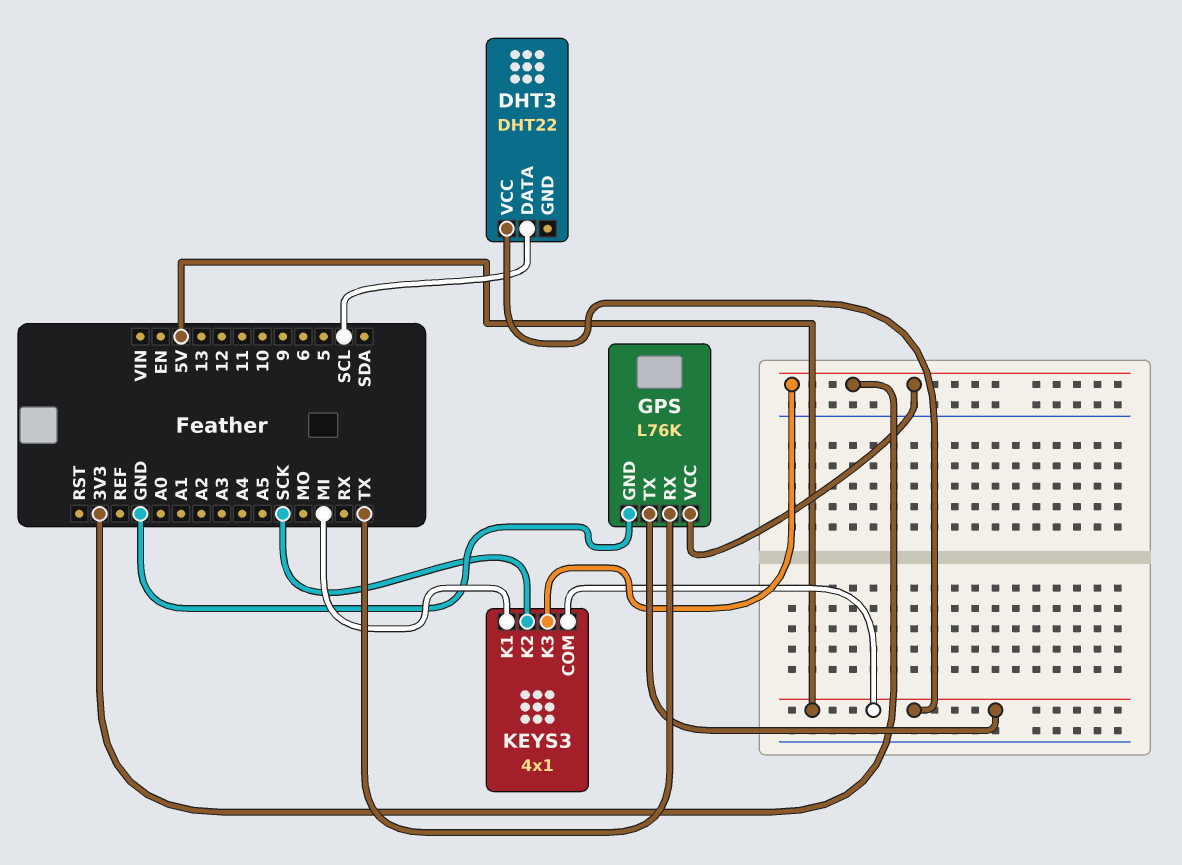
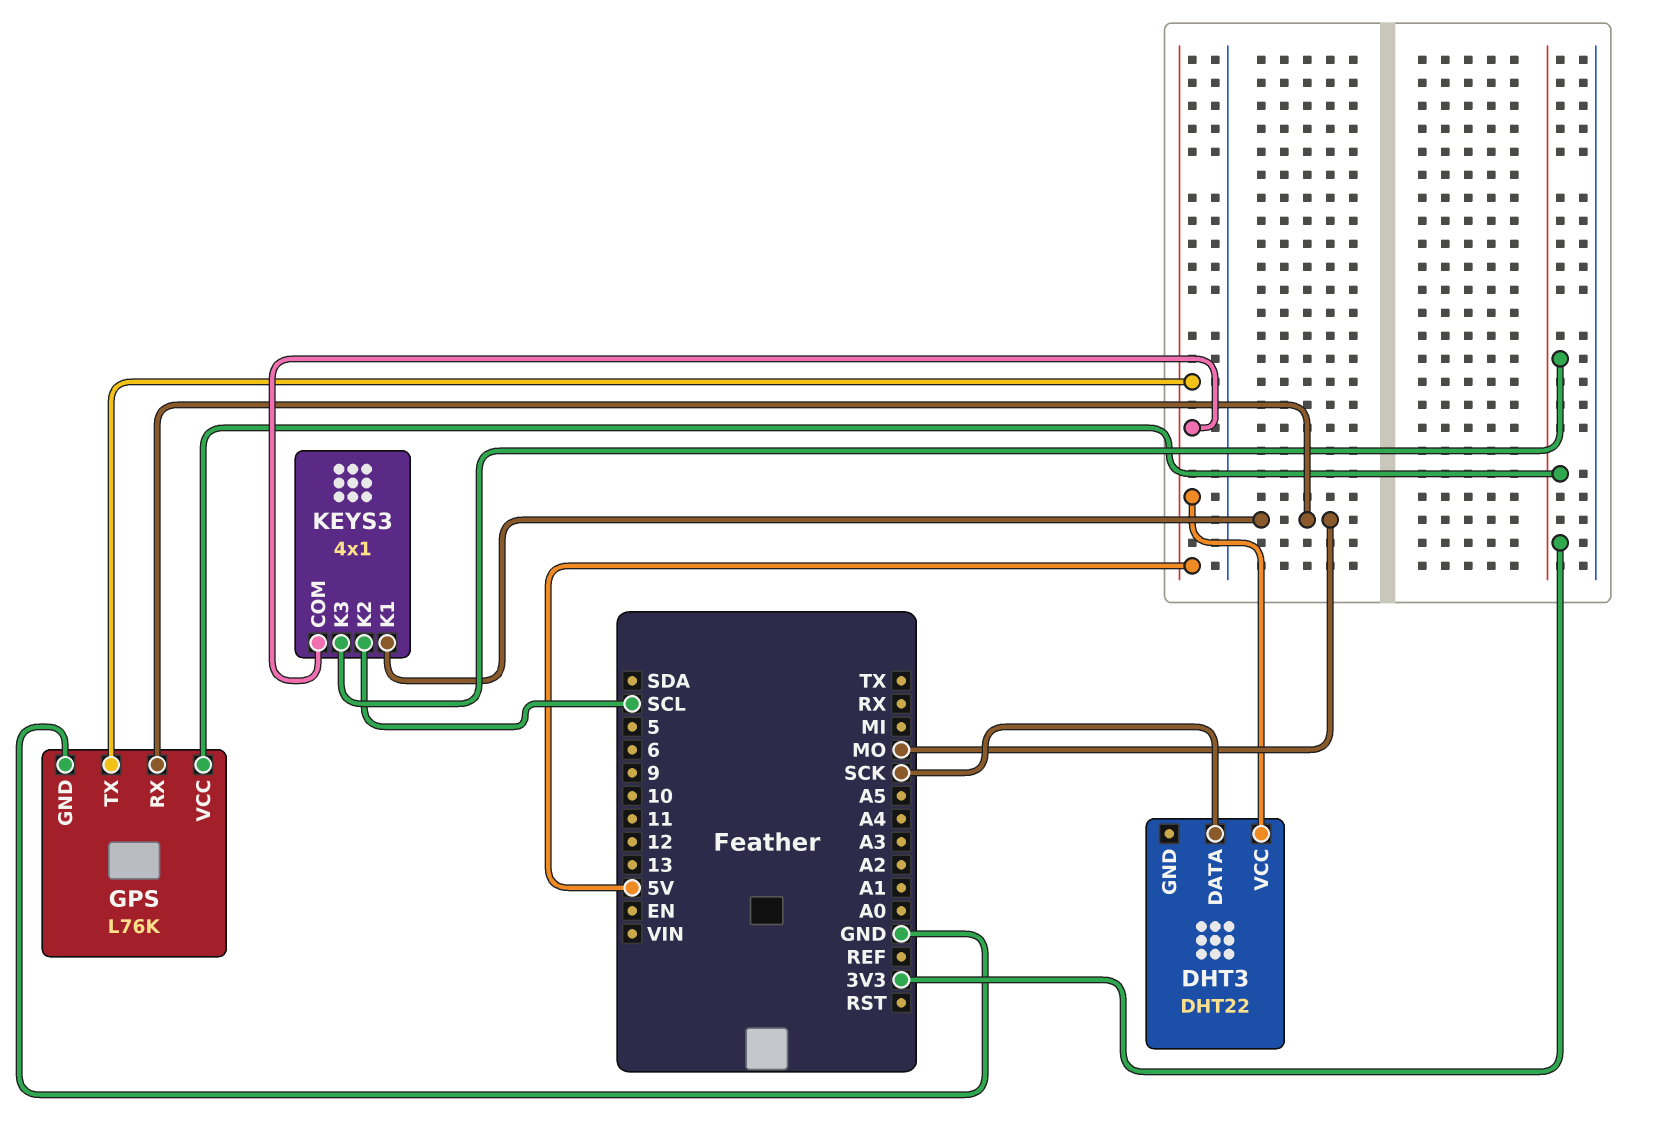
DHT3 pin DATA: SCL -> SCK
GPS pin RX: TX -> MO
KEYS3 pin K1: MI -> MO
KEYS3 pin K2: SCK -> SCL

